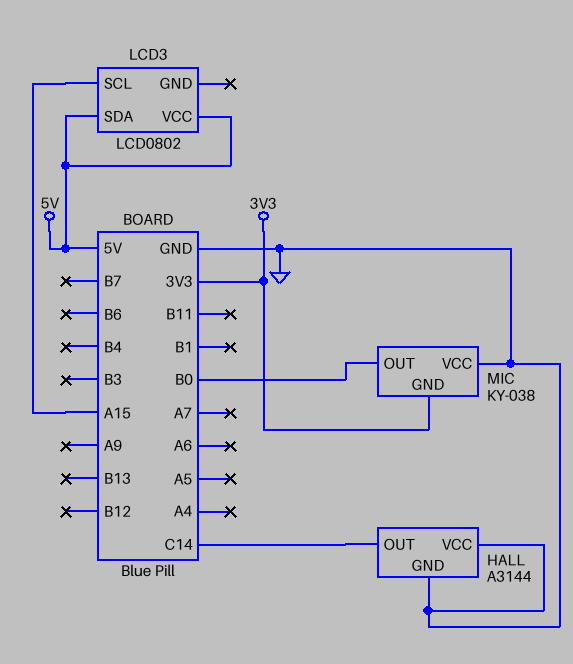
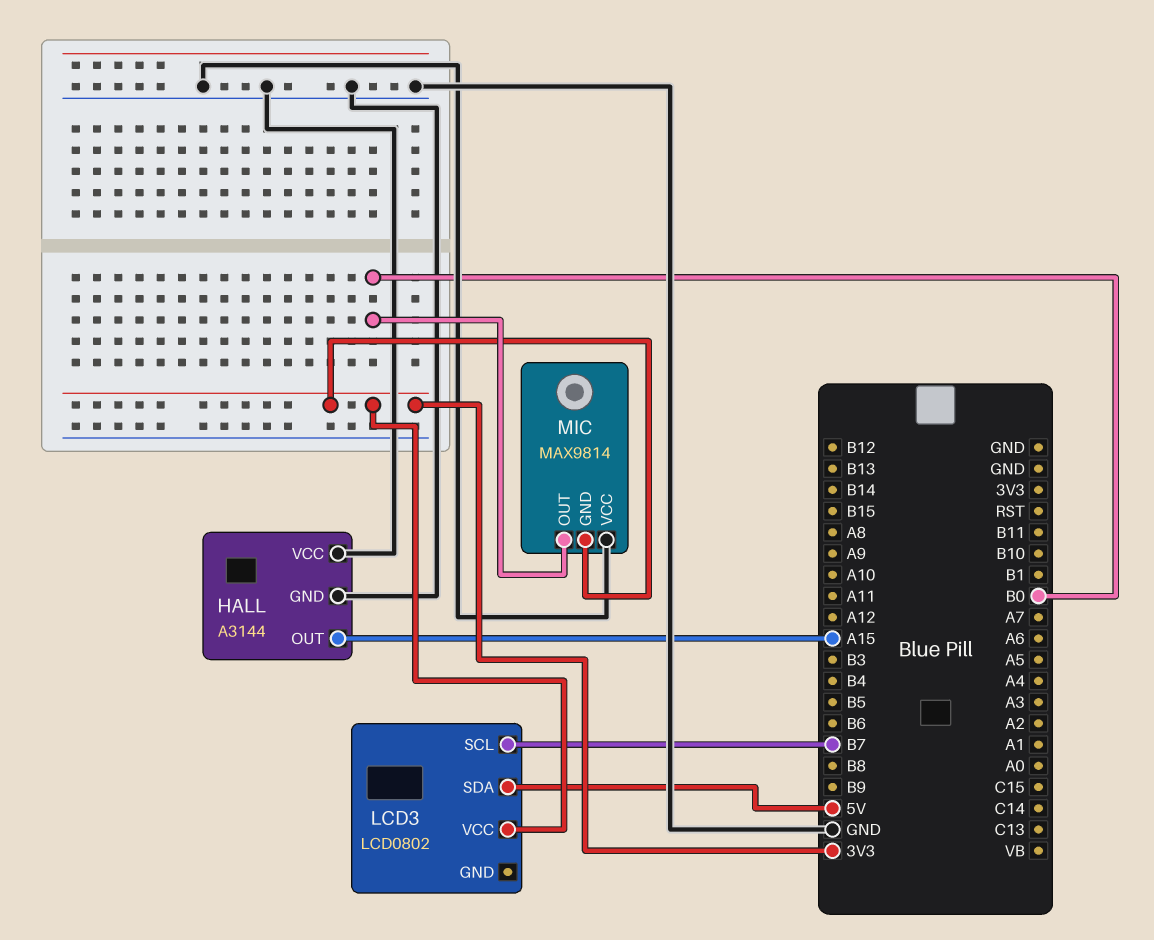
HALL pin OUT: C14 -> A15
LCD3 pin SCL: A15 -> B7
LCD3 pin VCC: 5V -> 3V3
MIC: KY-038 -> MAX9814

